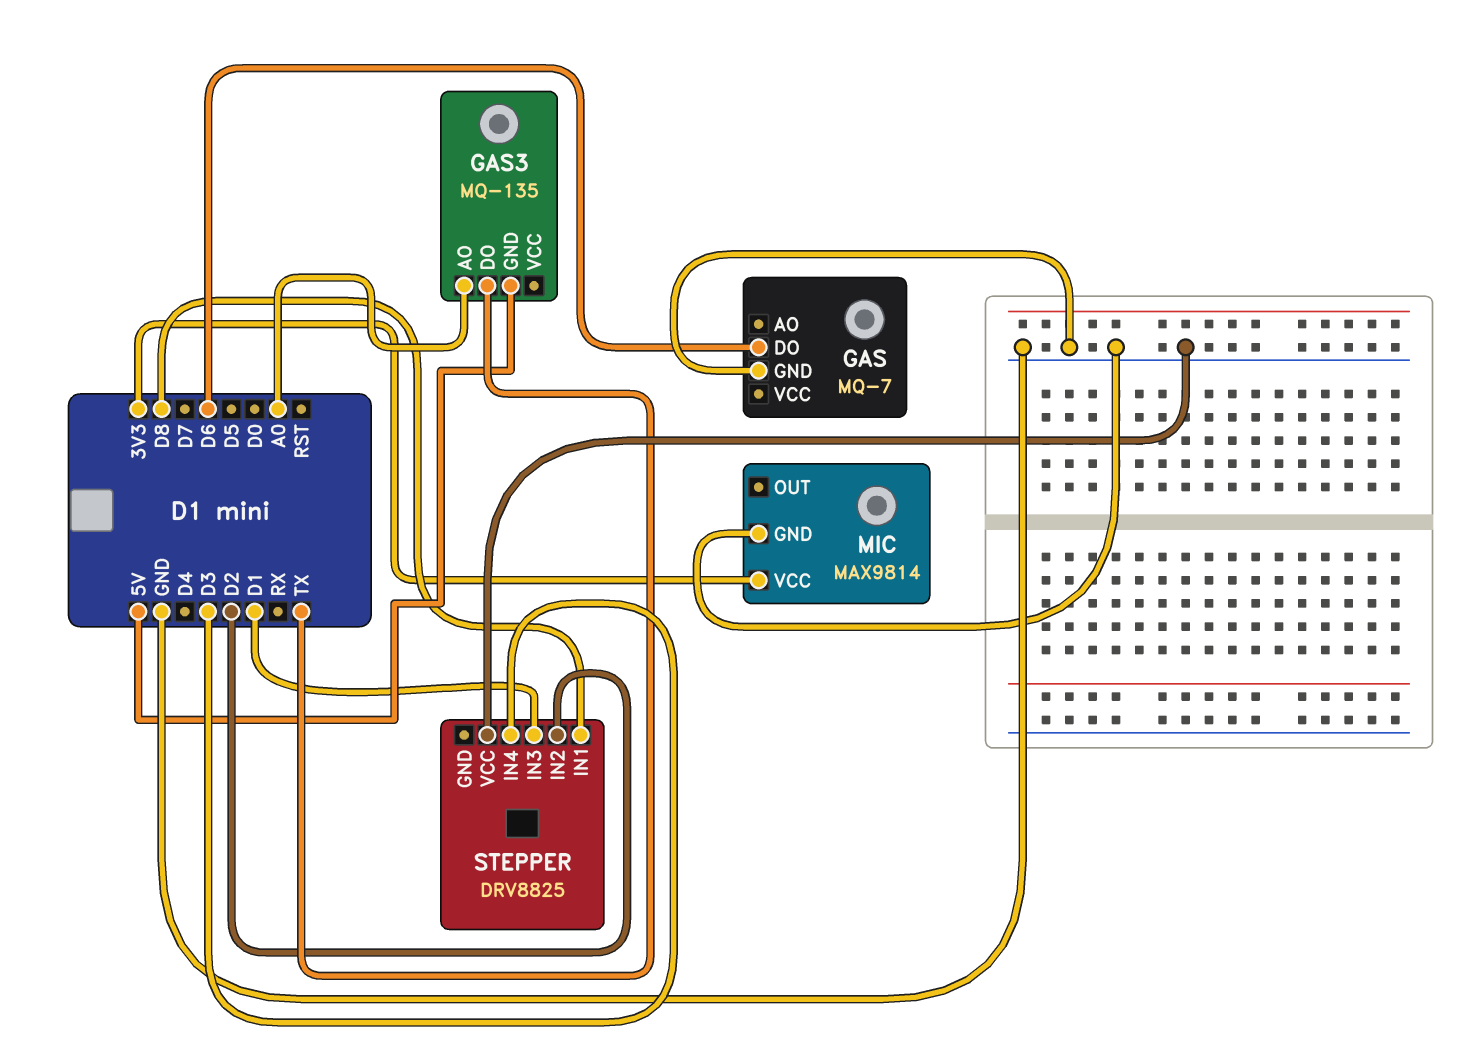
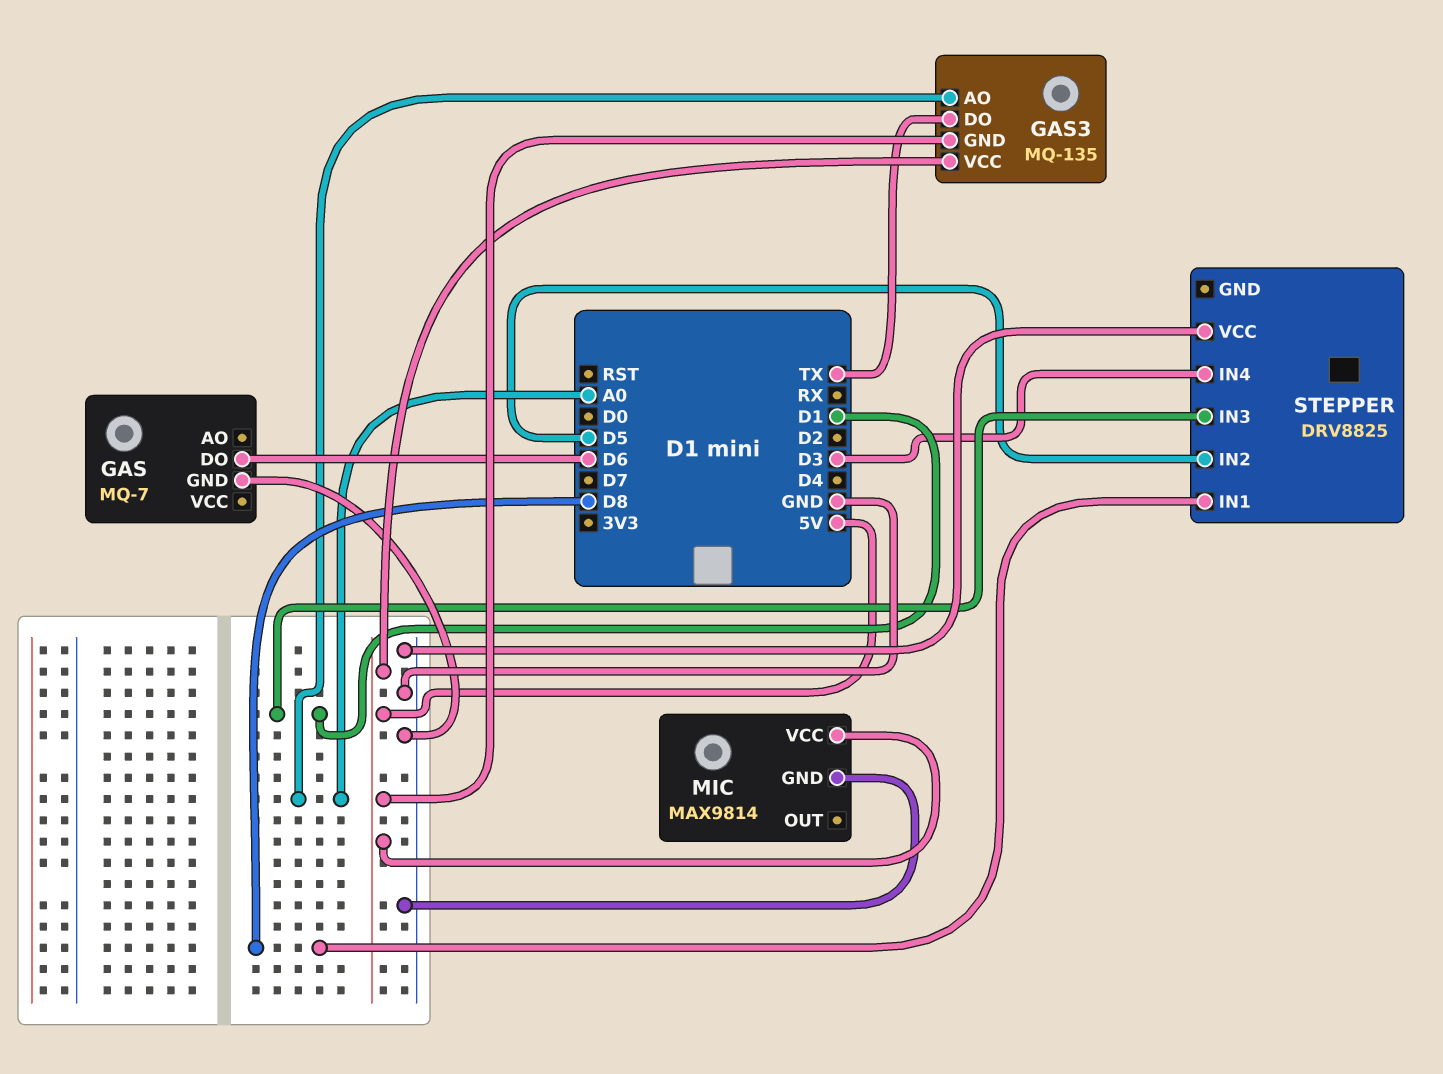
GAS3 pin VCC: none -> 5V
MIC pin VCC: 3V3 -> 5V
STEPPER pin IN2: D2 -> D5

